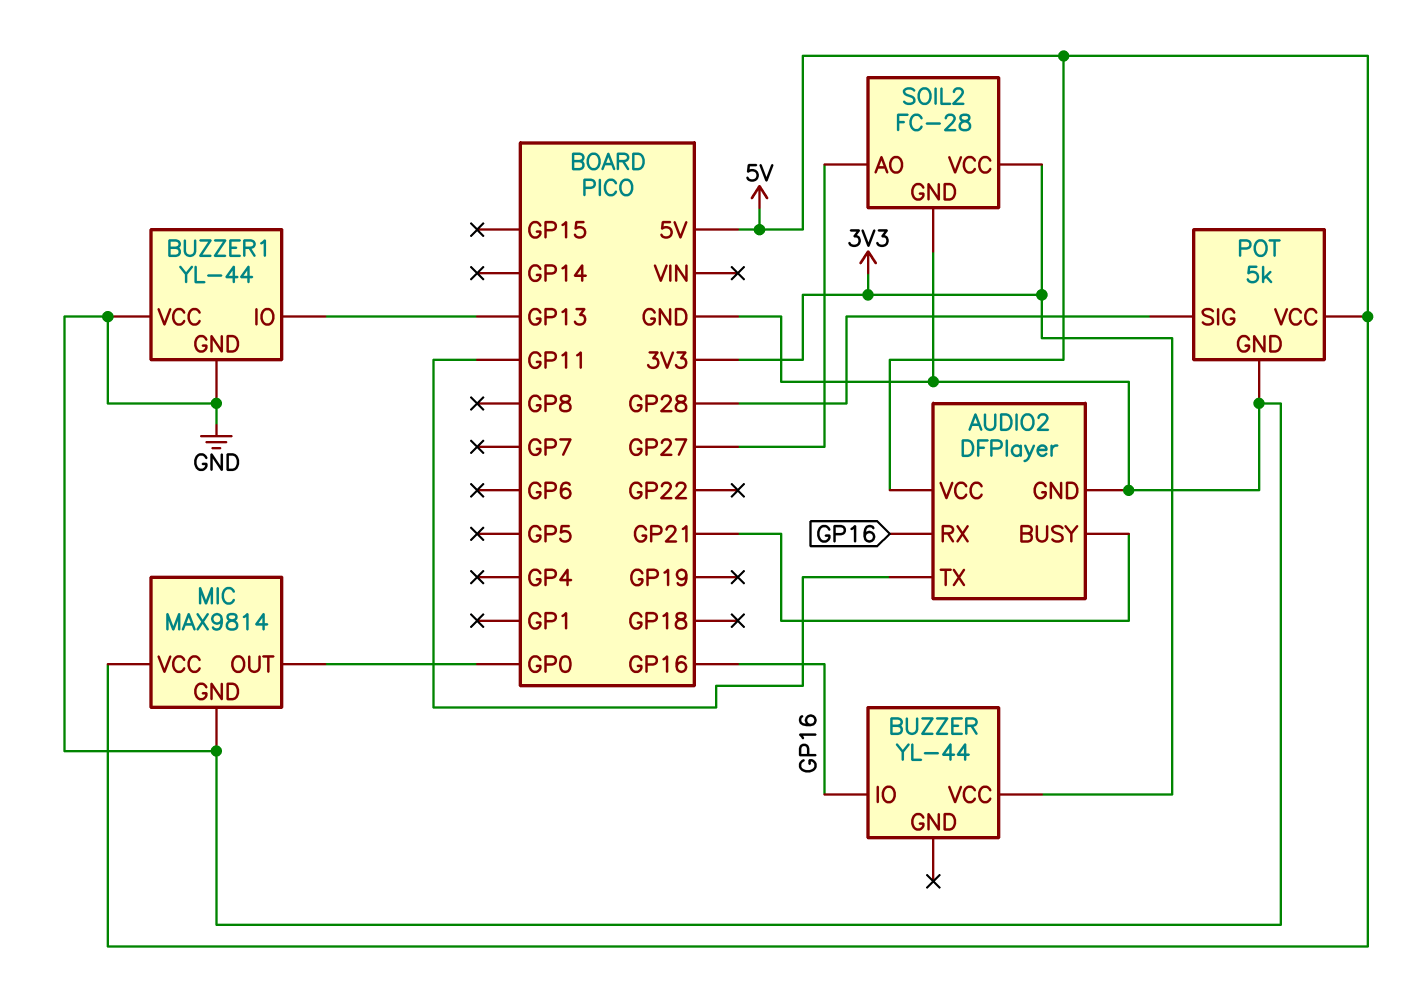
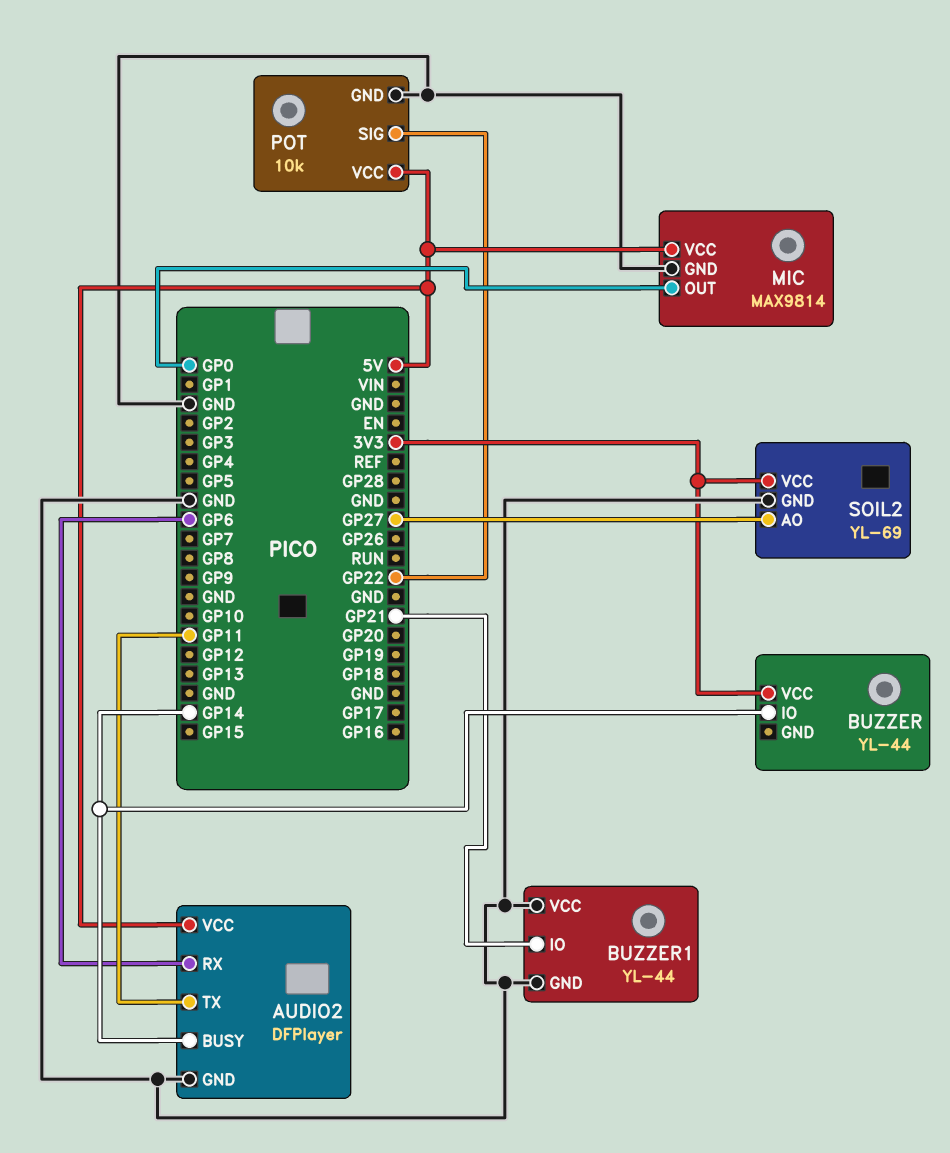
AUDIO2 pin BUSY: GP21 -> GP14
AUDIO2 pin RX: GP16 -> GP6
BUZZER pin IO: GP16 -> GP14
BUZZER1 pin IO: GP13 -> GP21
POT: 5k -> 10k
POT pin SIG: GP28 -> GP22
SOIL2: FC-28 -> YL-69

